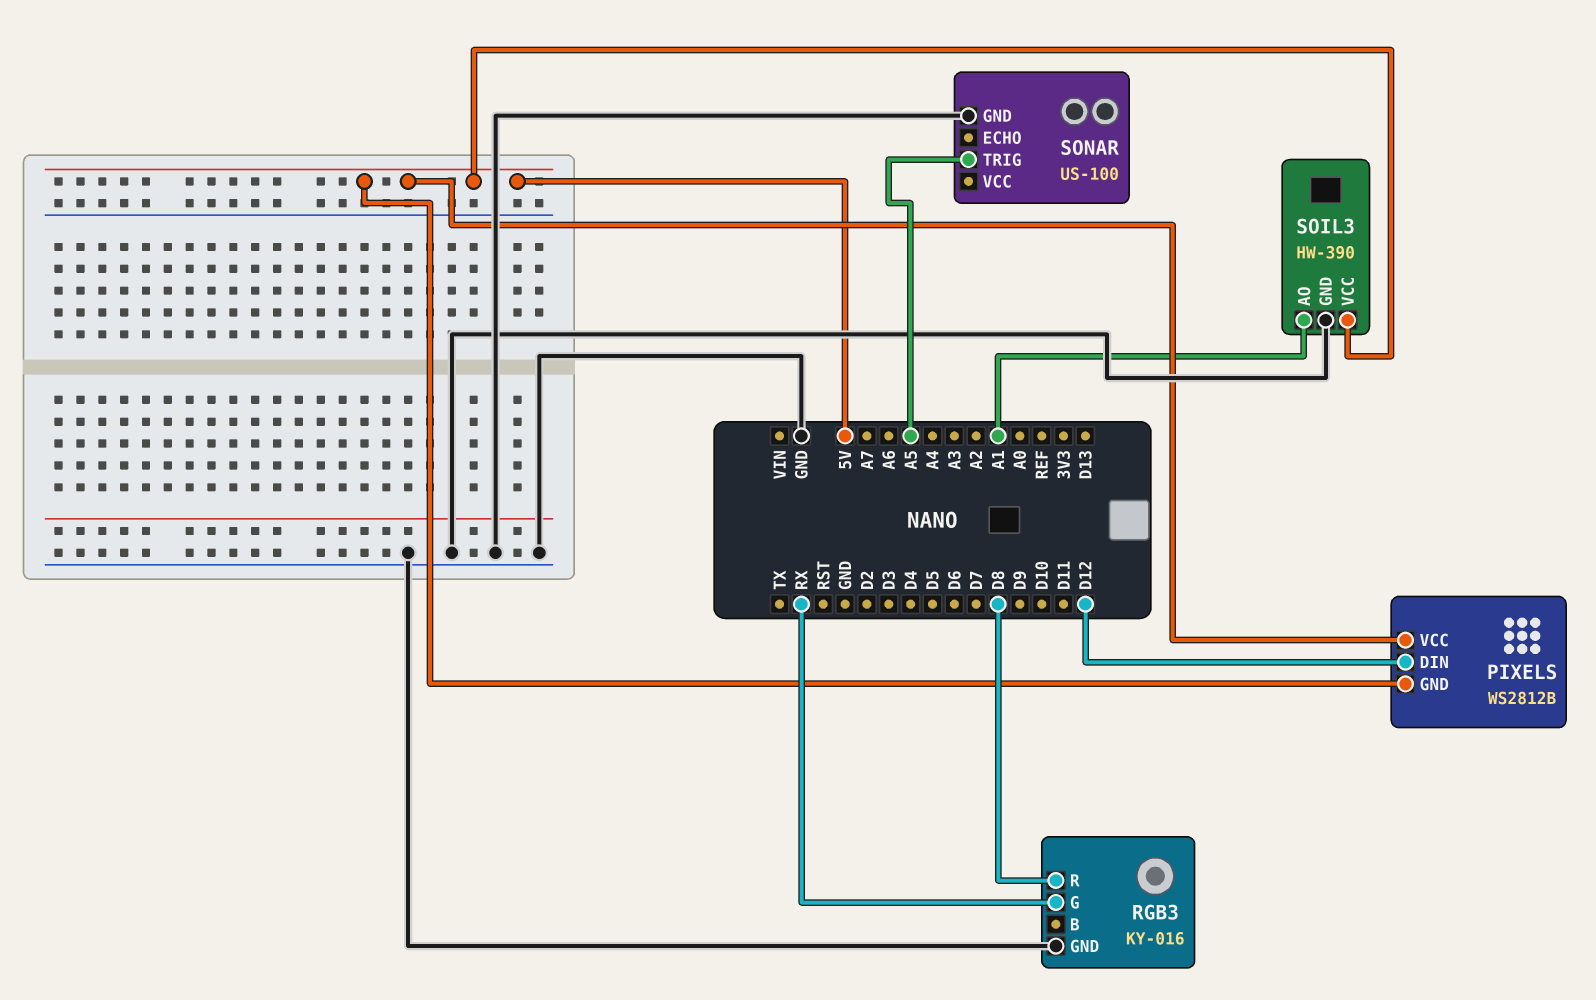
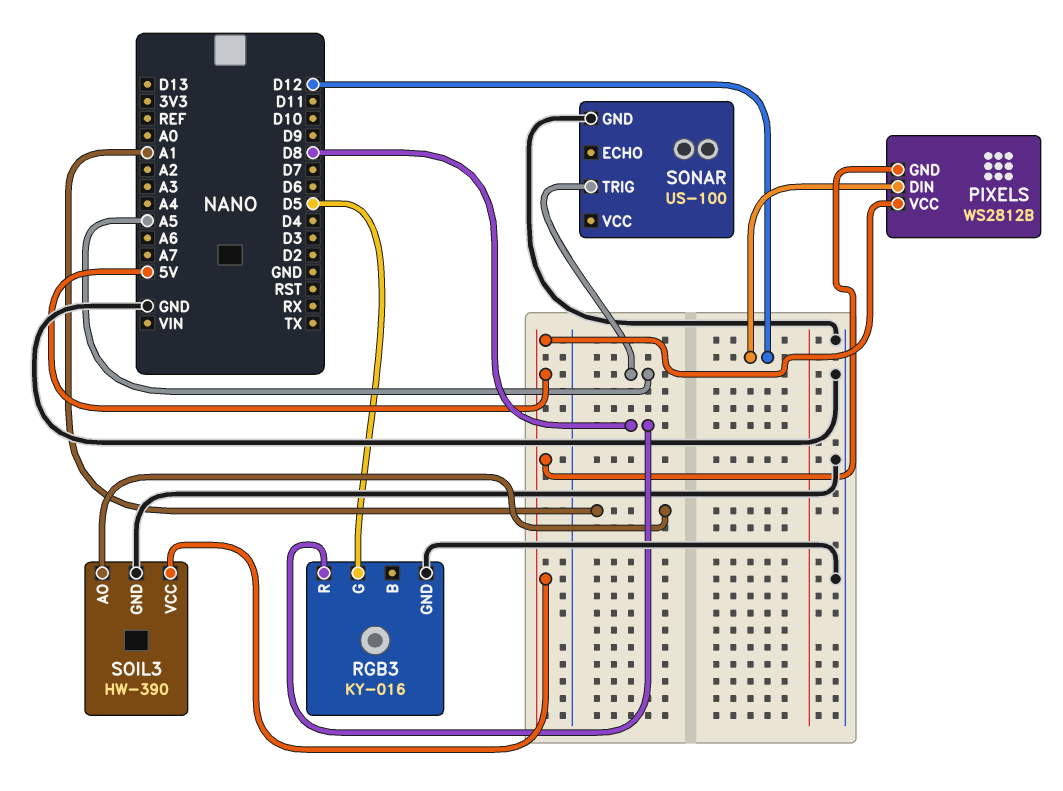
RGB3 pin G: RX -> D5

